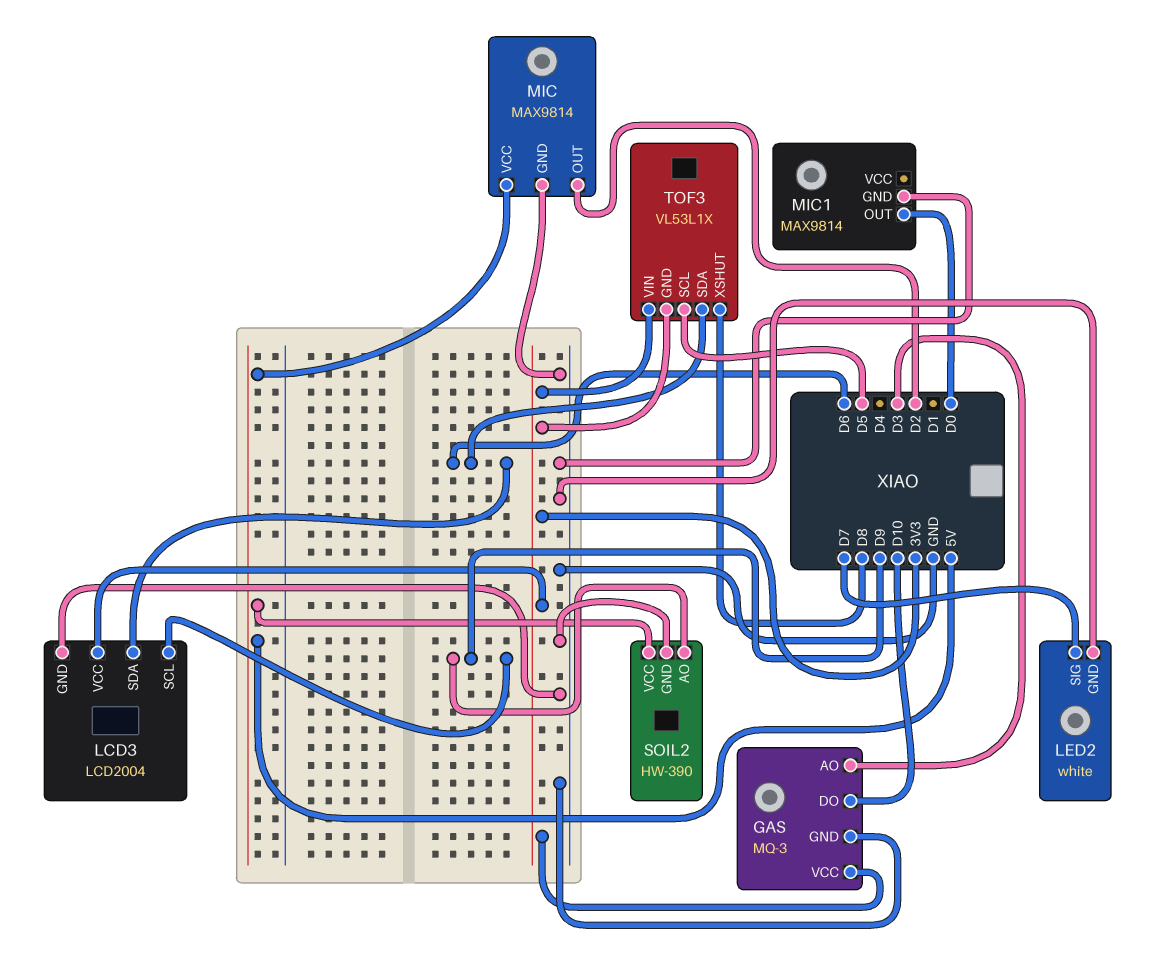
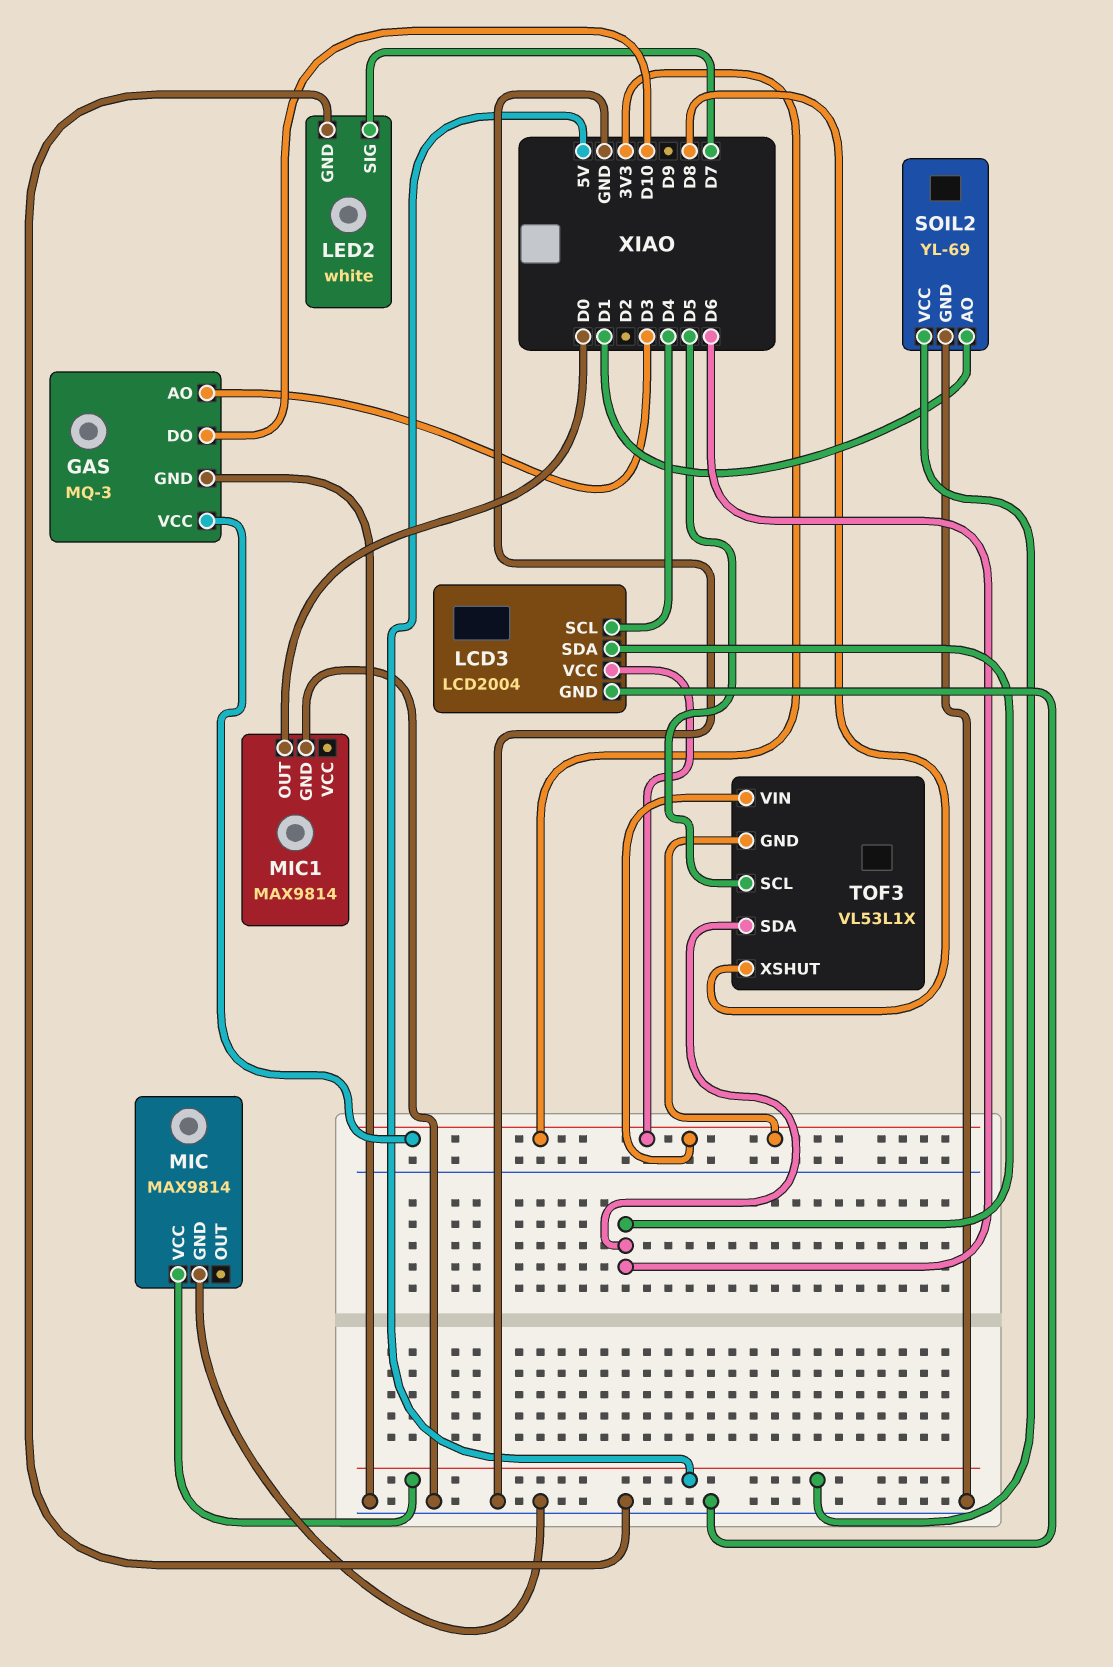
LCD3 pin SCL: D9 -> D4
MIC pin OUT: D2 -> none
SOIL2: HW-390 -> YL-69
SOIL2 pin AO: D9 -> D1

